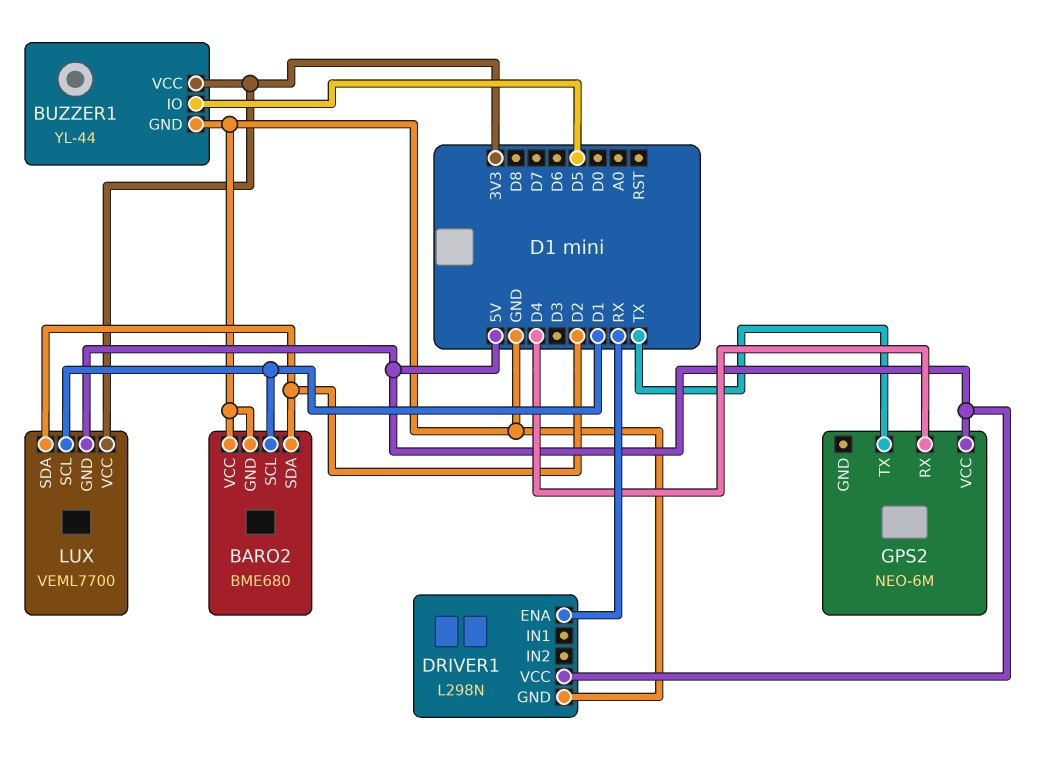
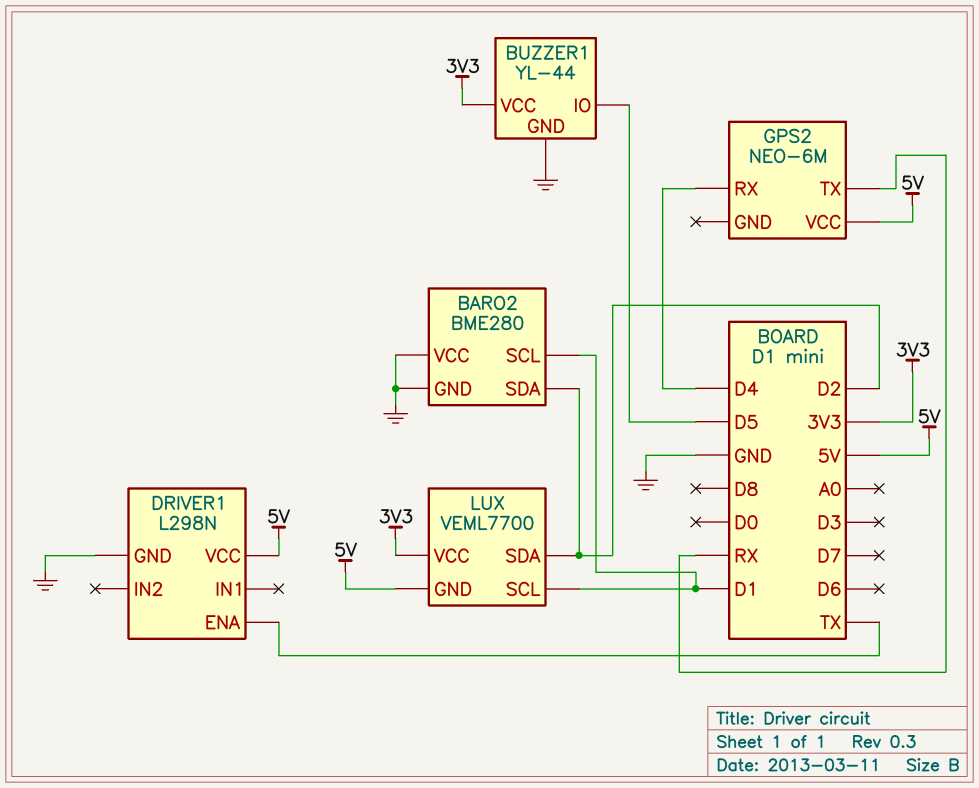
BARO2: BME680 -> BME280
DRIVER1 pin ENA: RX -> TX
GPS2 pin TX: TX -> RX

